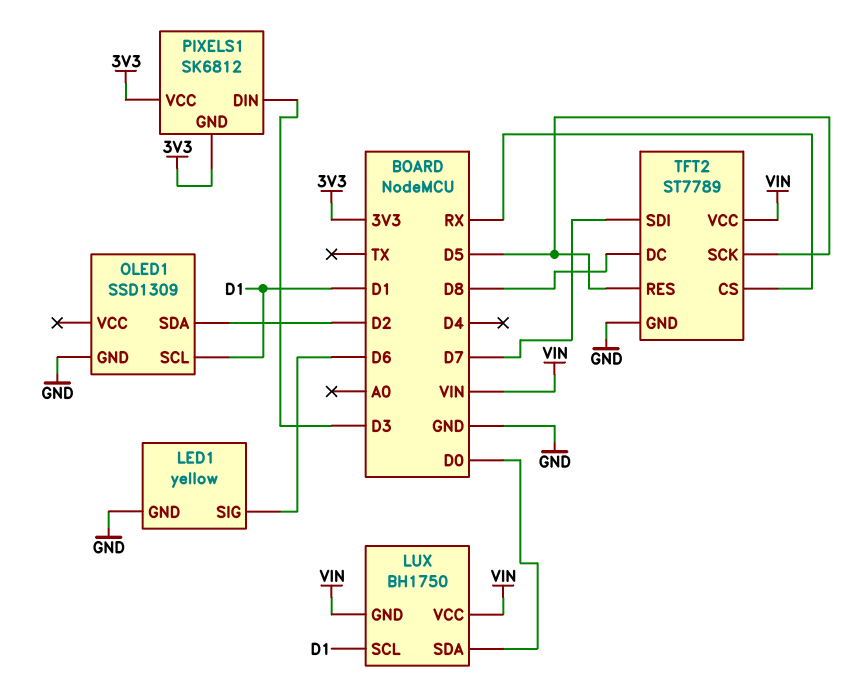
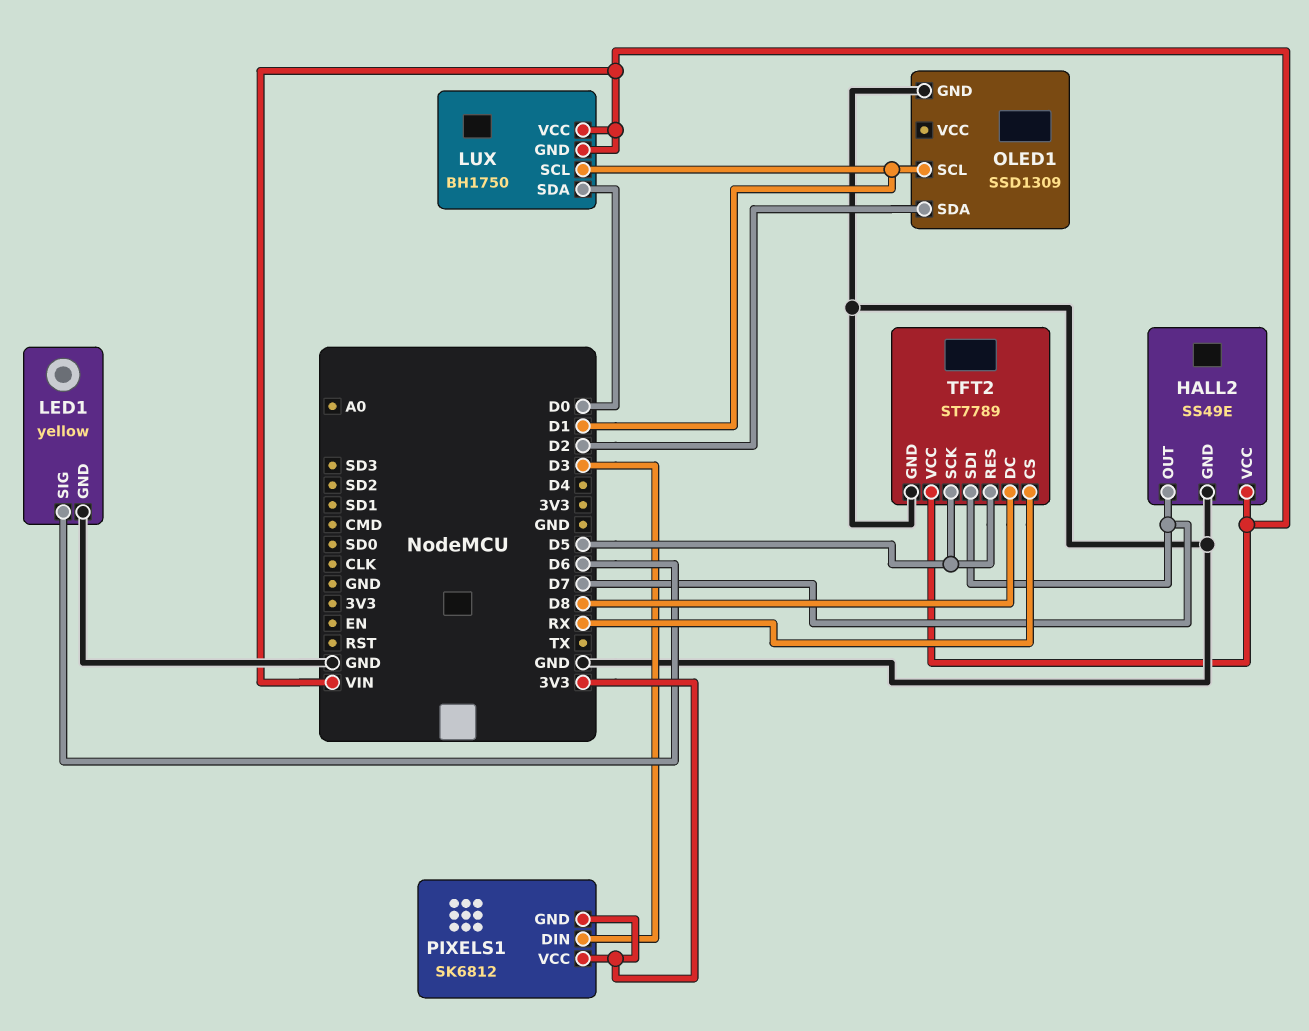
HALL2: none -> SS49E
HALL2 pin GND: none -> GND
HALL2 pin OUT: none -> D7
HALL2 pin VCC: none -> VIN

